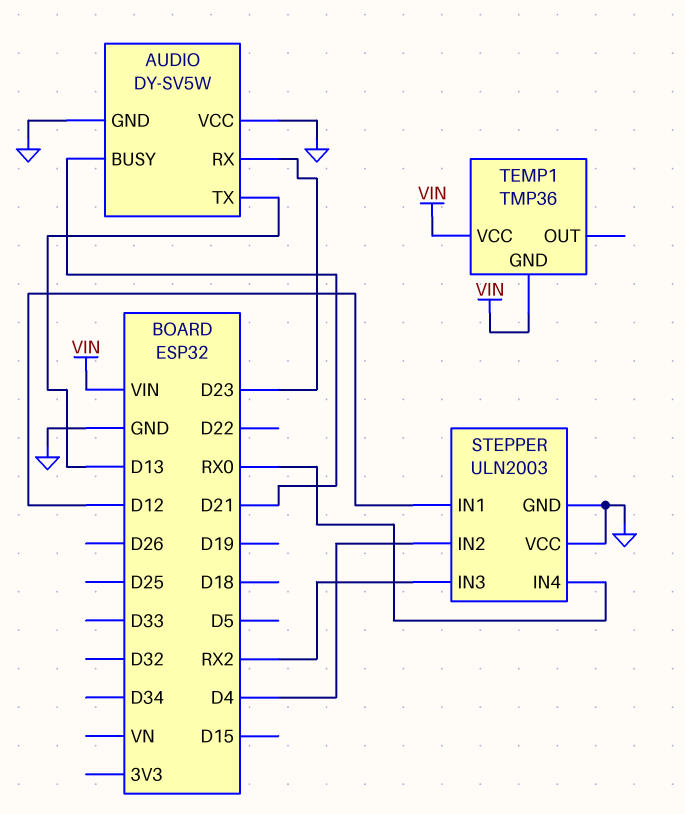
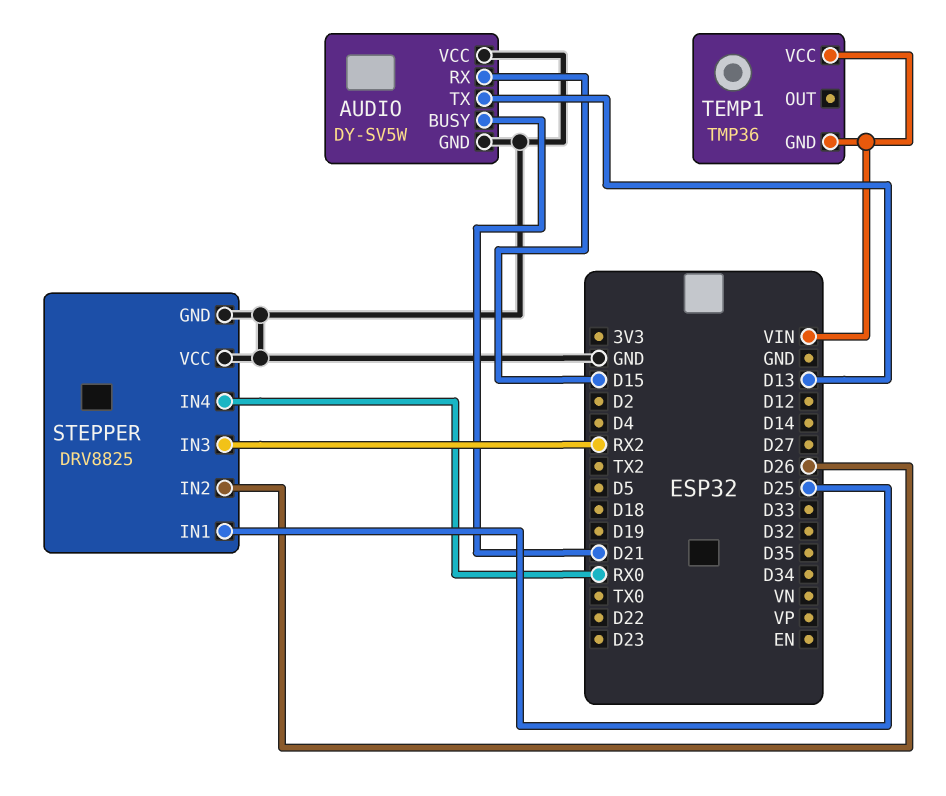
AUDIO pin RX: D23 -> D15
STEPPER: ULN2003 -> DRV8825
STEPPER pin IN1: D12 -> D25
STEPPER pin IN2: D4 -> D26

